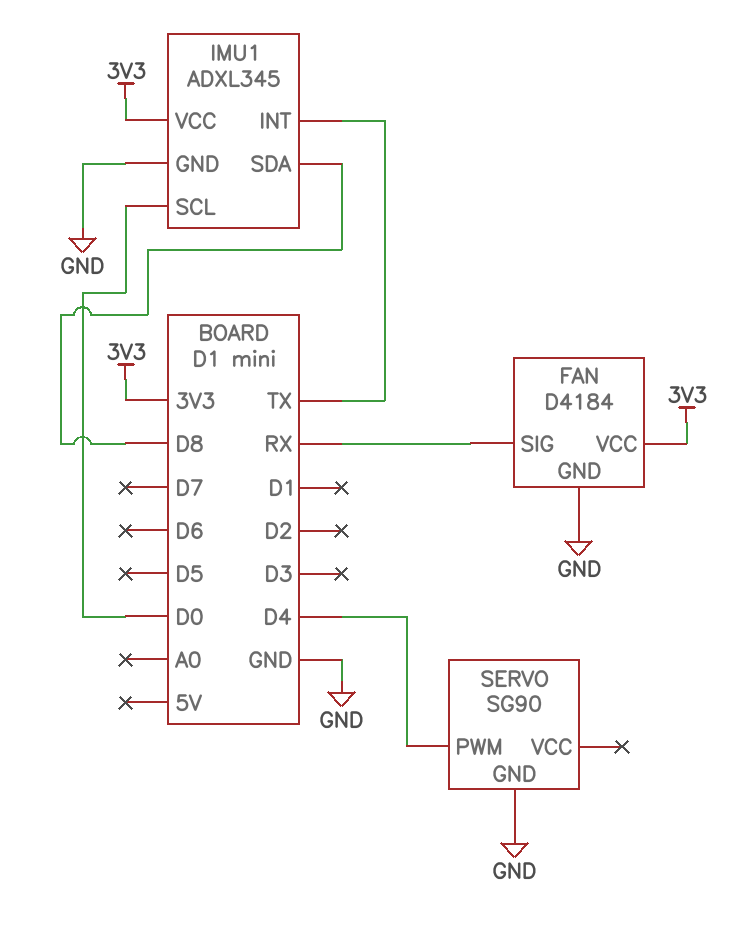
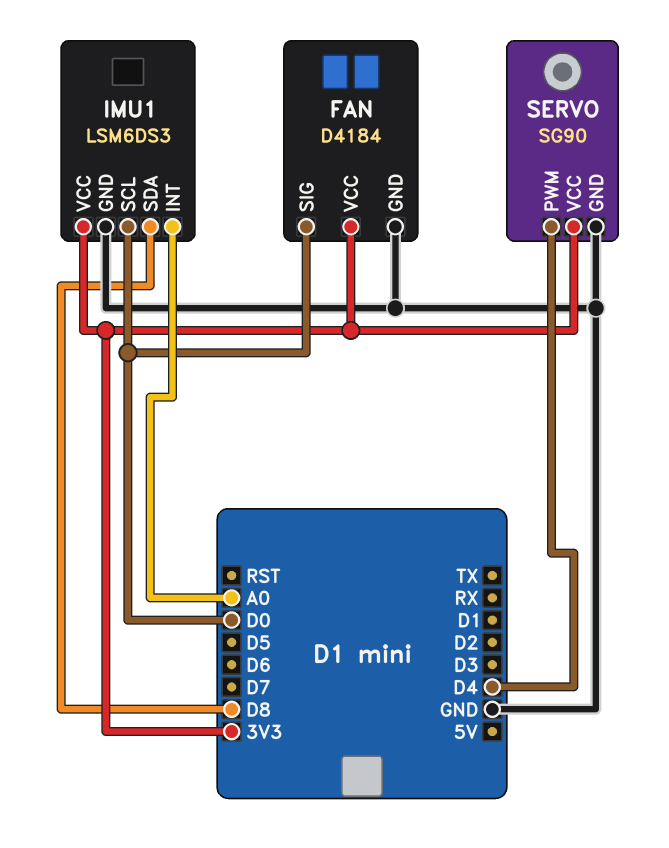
FAN pin SIG: RX -> D0
IMU1: ADXL345 -> LSM6DS3
IMU1 pin INT: TX -> A0
SERVO pin VCC: none -> 3V3

